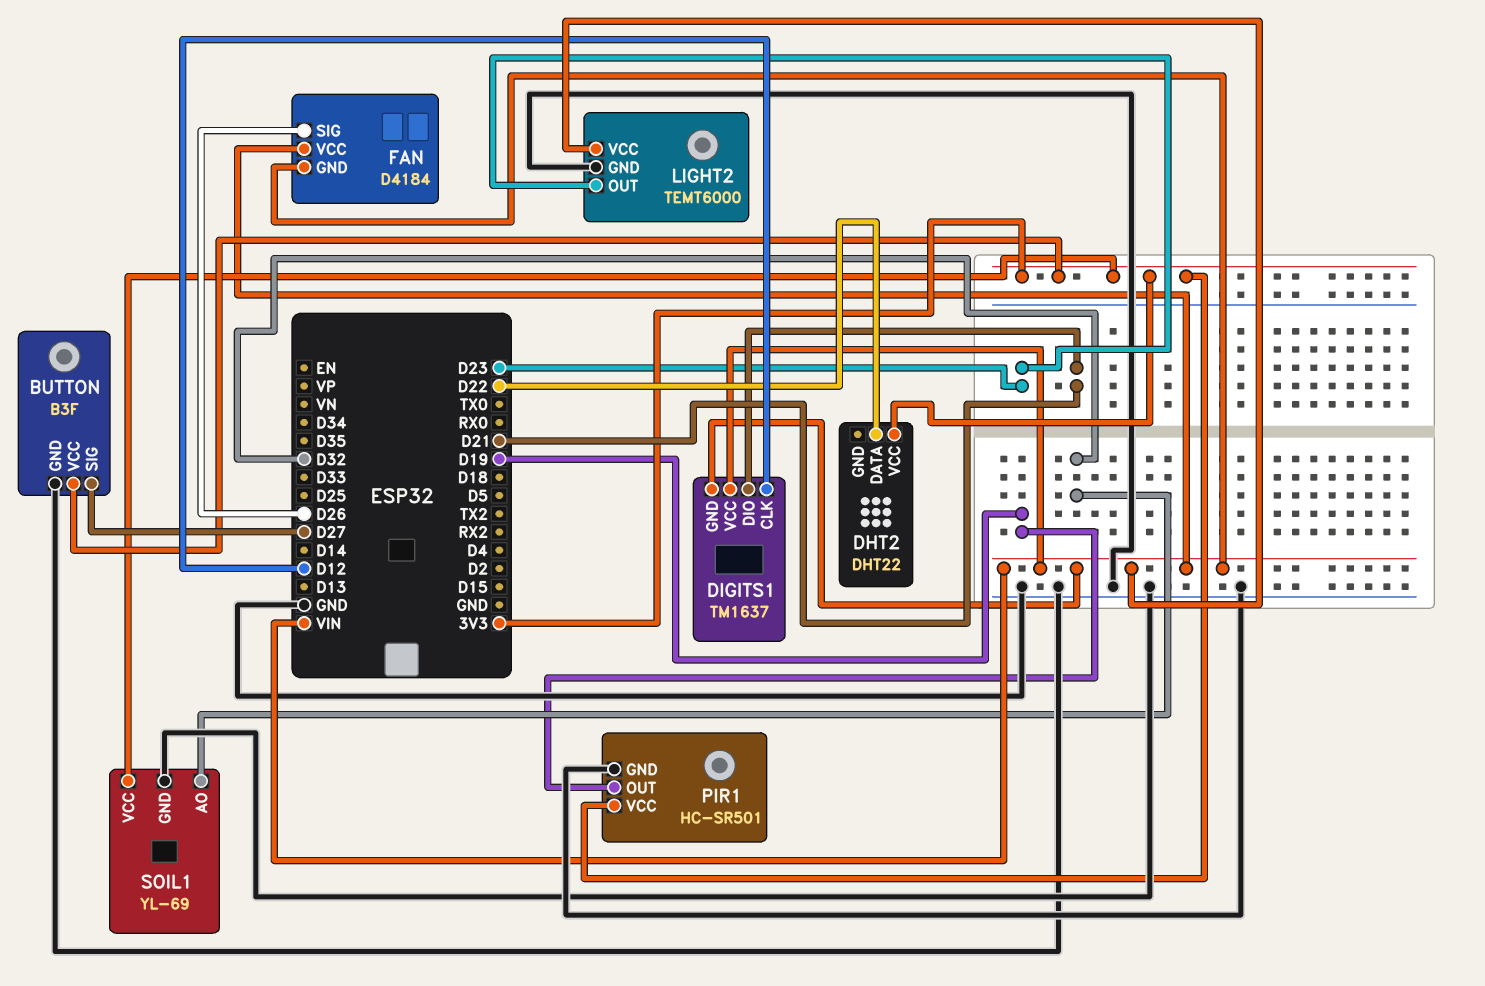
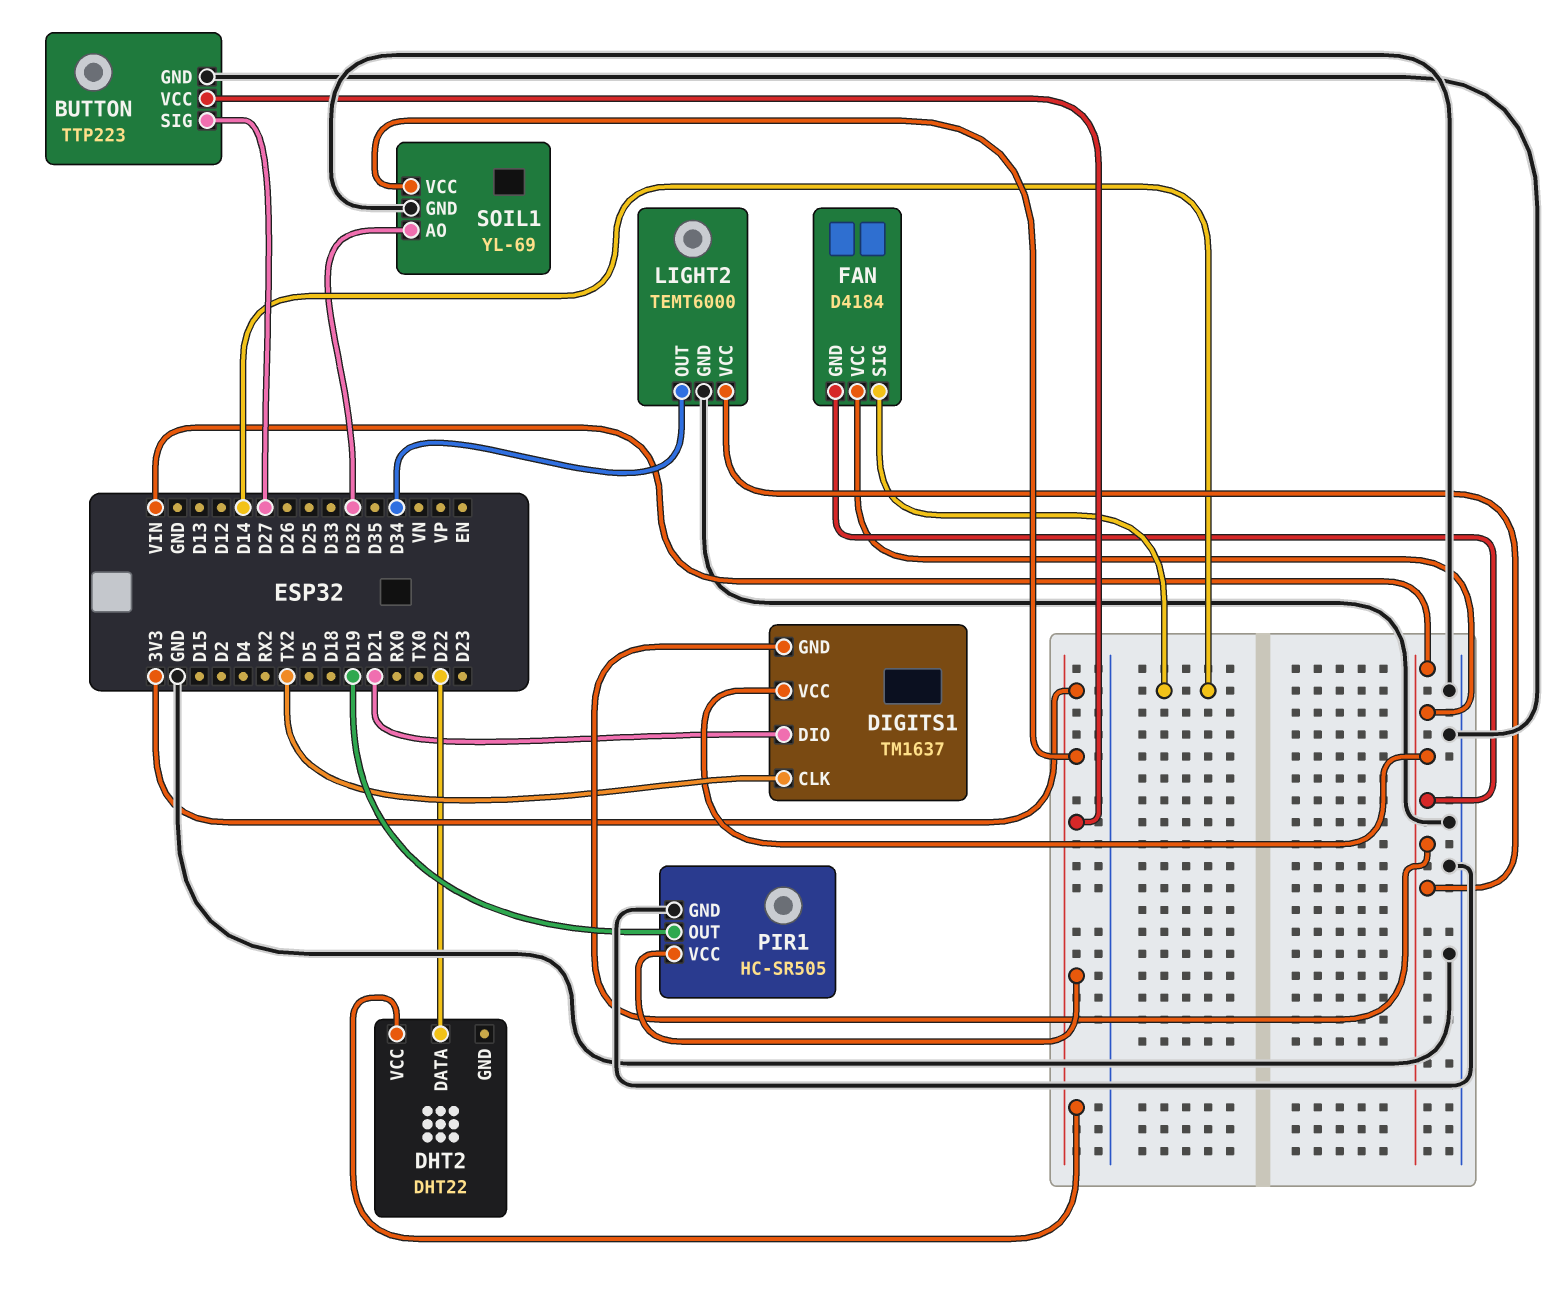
BUTTON: B3F -> TTP223
DIGITS1 pin CLK: D12 -> TX2
FAN pin SIG: D26 -> D14
LIGHT2 pin OUT: D23 -> D34
PIR1: HC-SR501 -> HC-SR505

